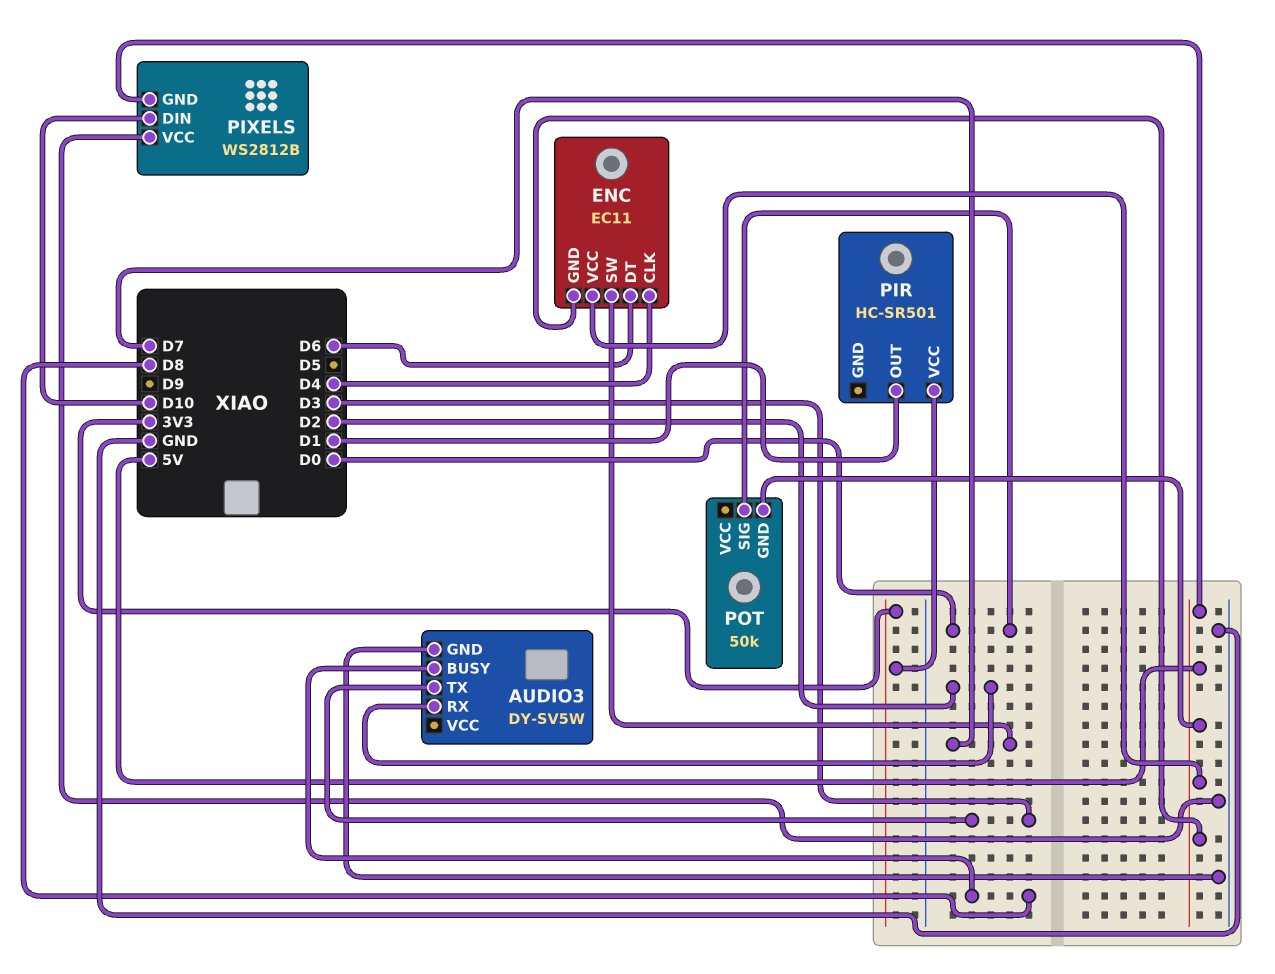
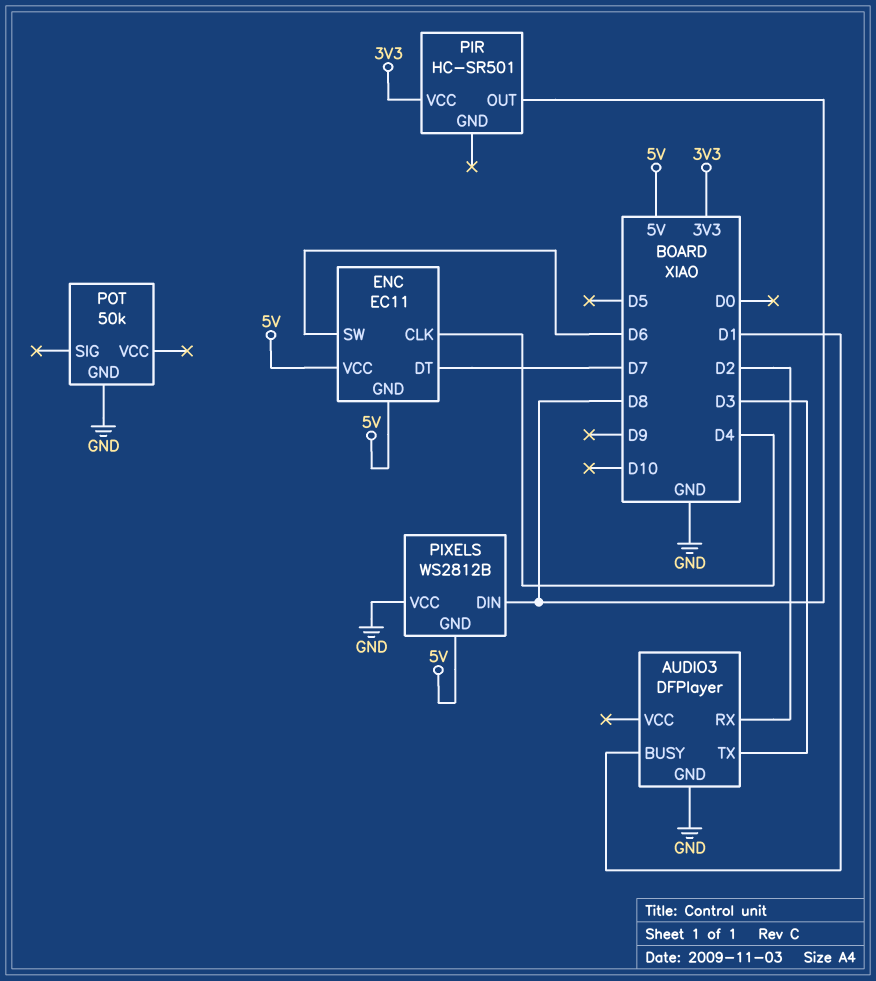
AUDIO3: DY-SV5W -> DFPlayer
AUDIO3 pin BUSY: D8 -> D1
ENC pin DT: D6 -> D7
ENC pin SW: D7 -> D6
PIR pin OUT: D1 -> D8
PIXELS pin DIN: D10 -> D8
POT pin GND: 5V -> GND
POT pin SIG: D0 -> none

